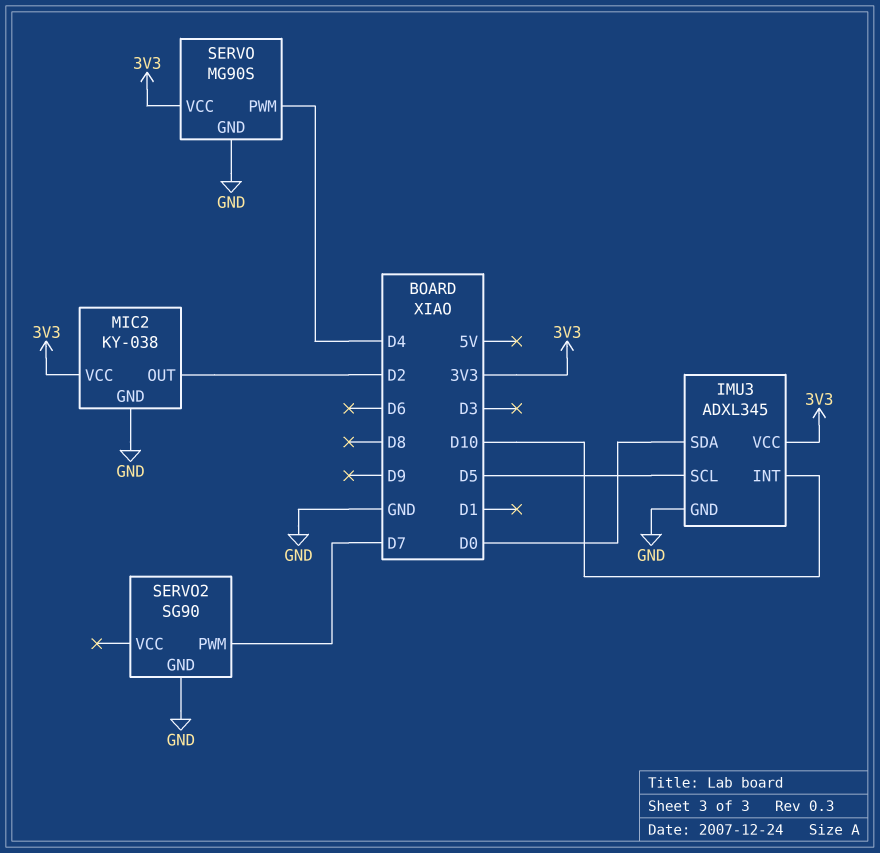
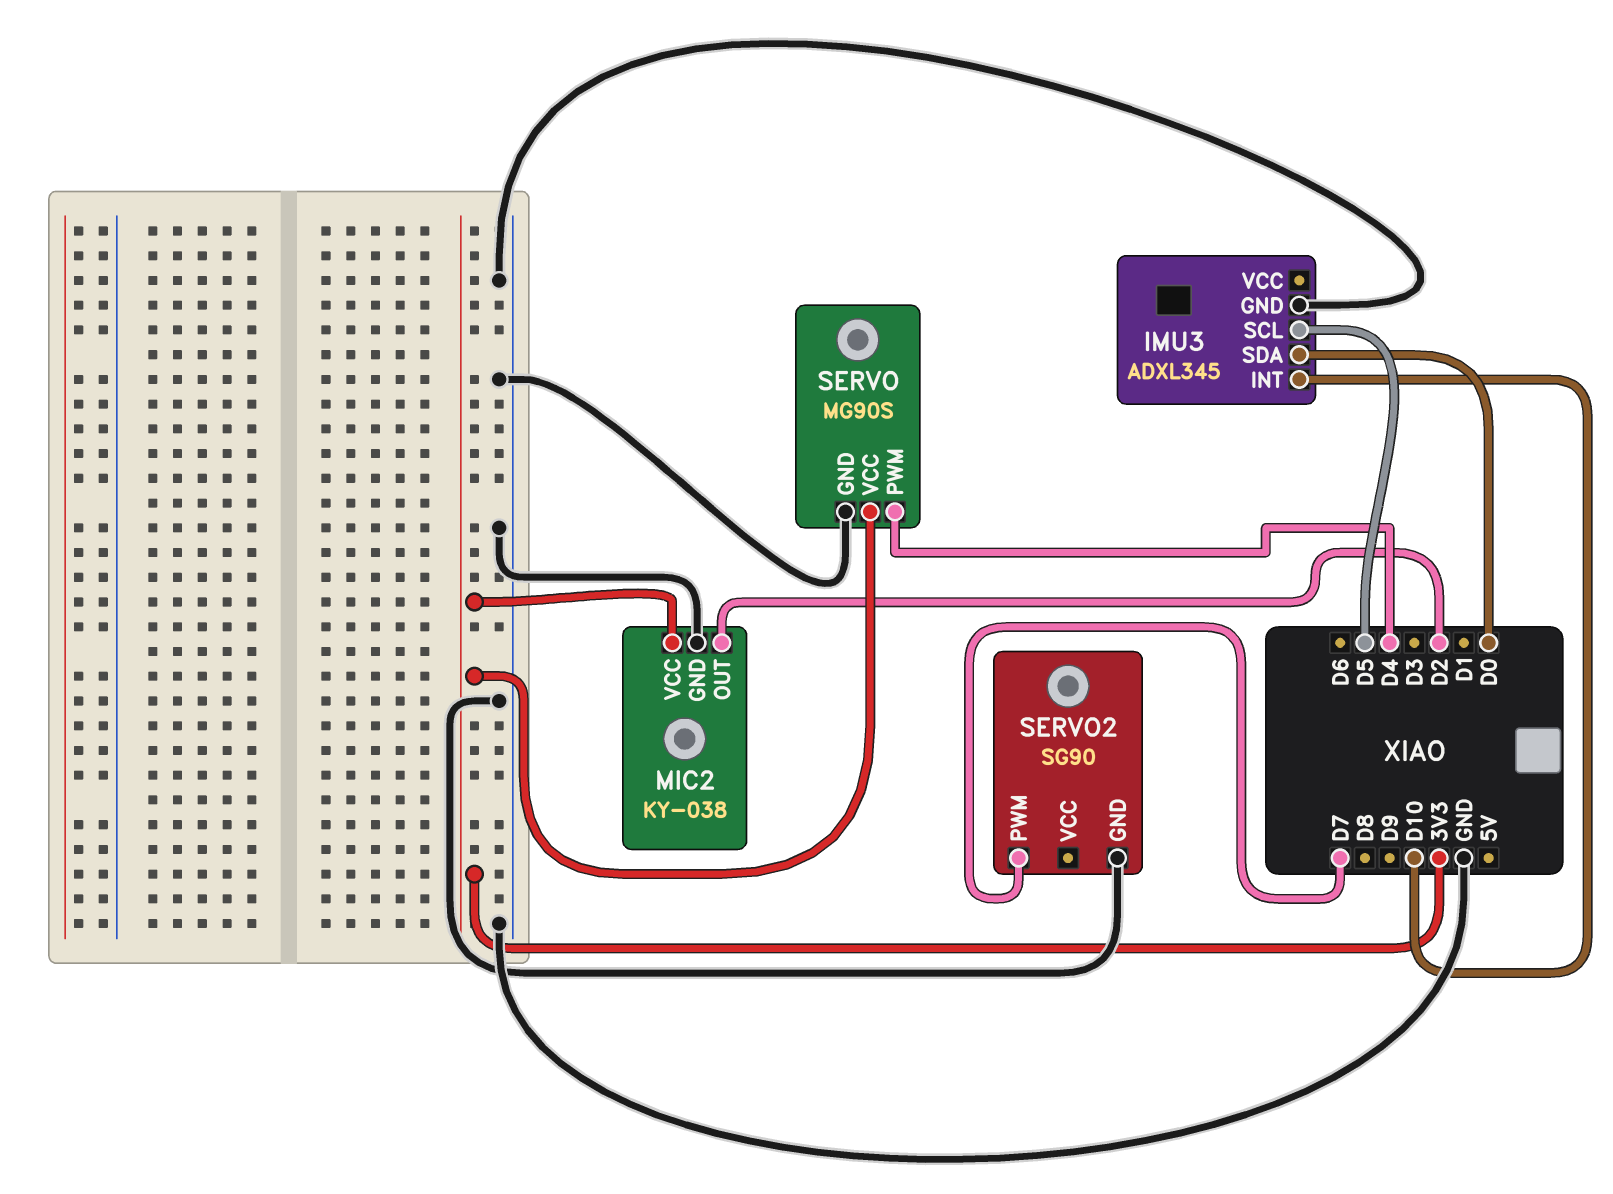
IMU3 pin VCC: 3V3 -> none

